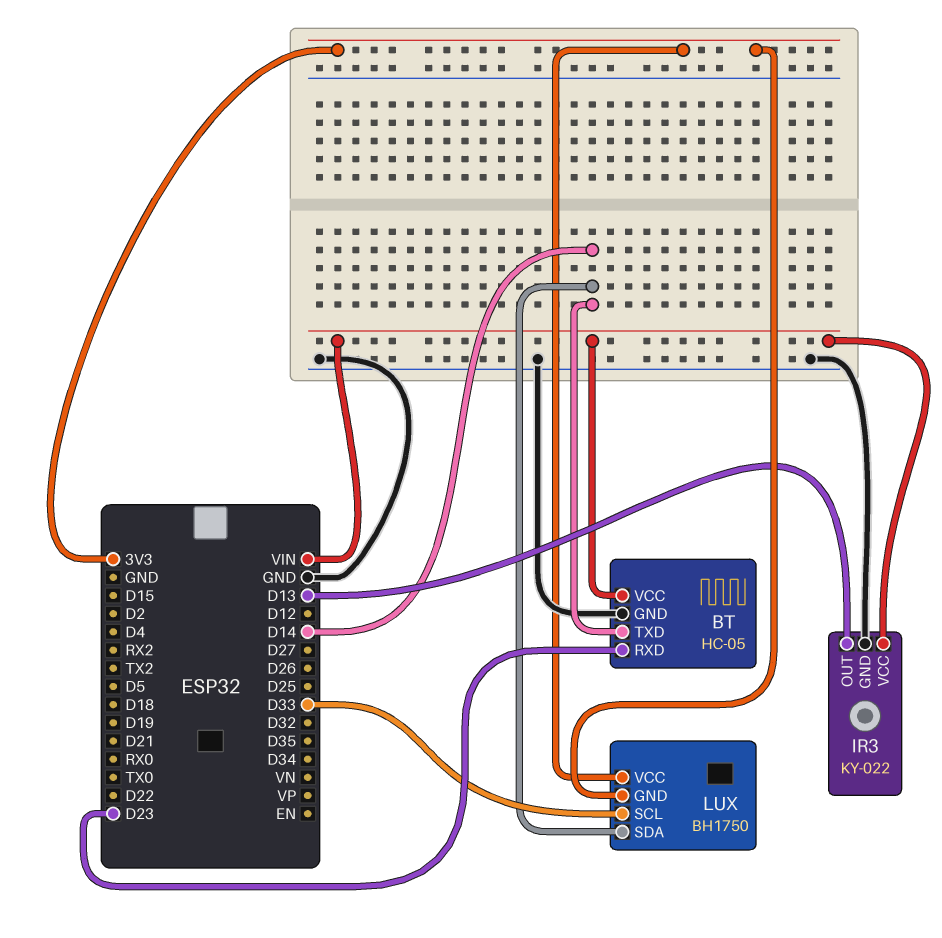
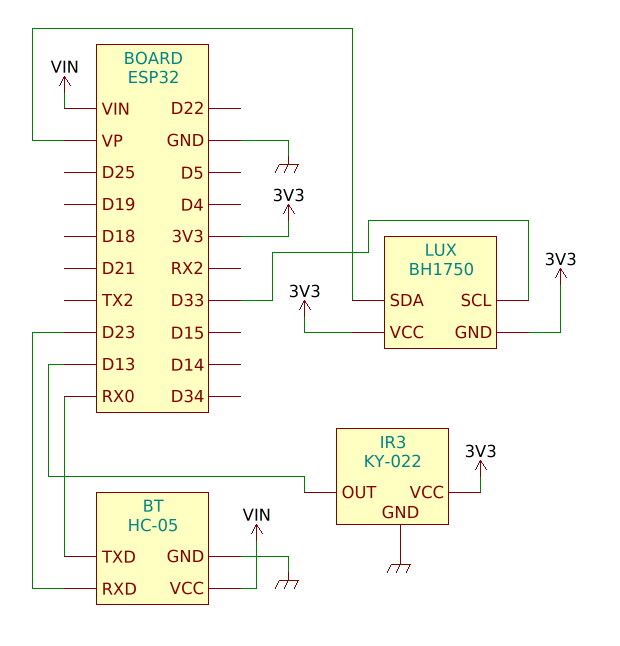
BT pin TXD: D14 -> RX0
IR3 pin VCC: VIN -> 3V3
LUX pin SDA: D14 -> VP

